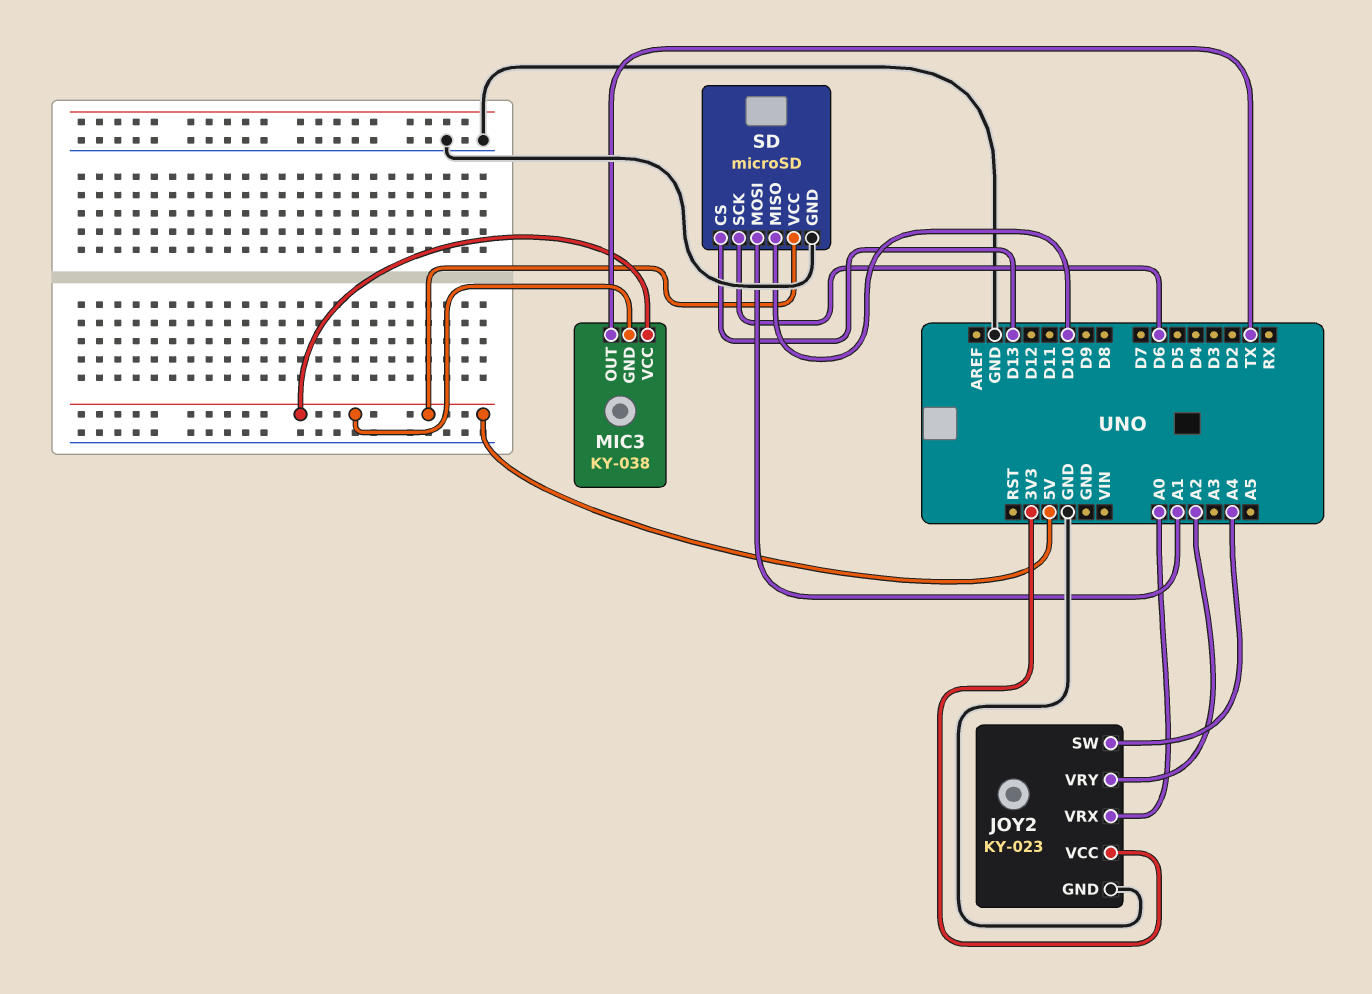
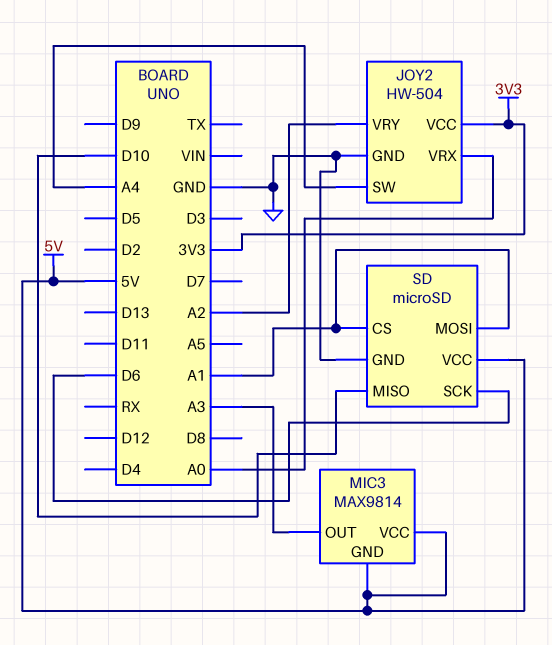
JOY2: KY-023 -> HW-504
MIC3: KY-038 -> MAX9814
MIC3 pin OUT: TX -> A3
SD pin CS: D13 -> A1

